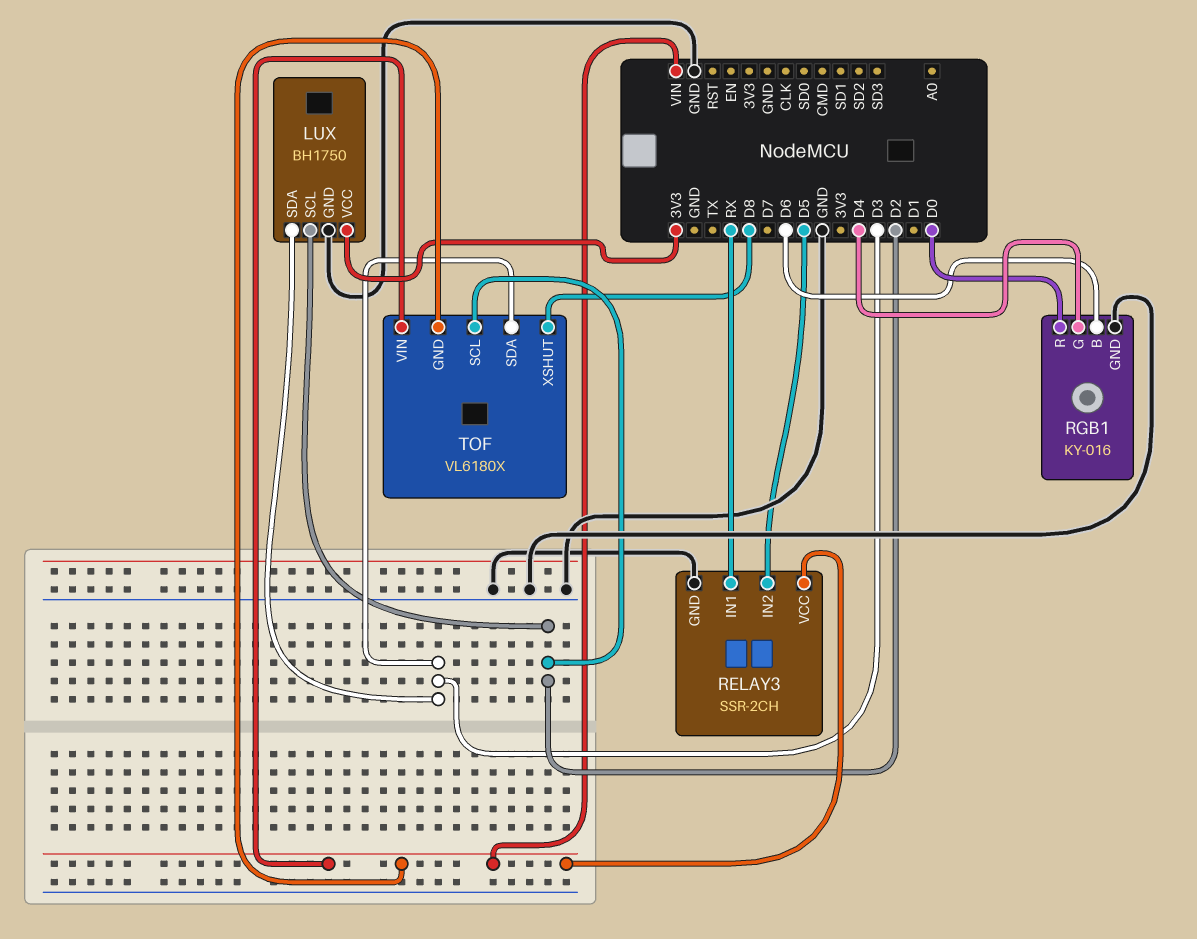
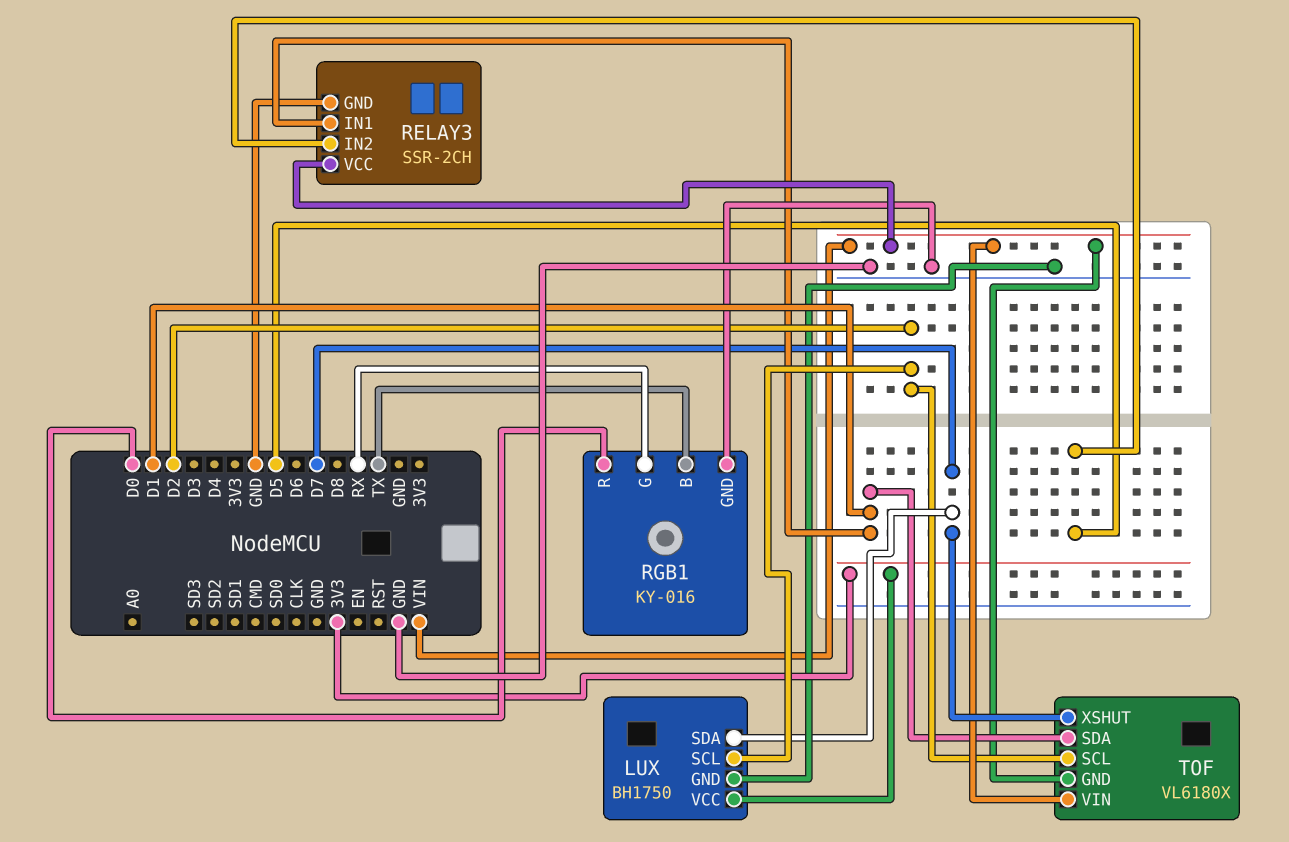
LUX pin SDA: D3 -> D7
RELAY3 pin IN1: RX -> D1
RGB1 pin B: D6 -> TX
RGB1 pin G: D4 -> RX
TOF pin SDA: D3 -> D1
TOF pin XSHUT: D8 -> D7

